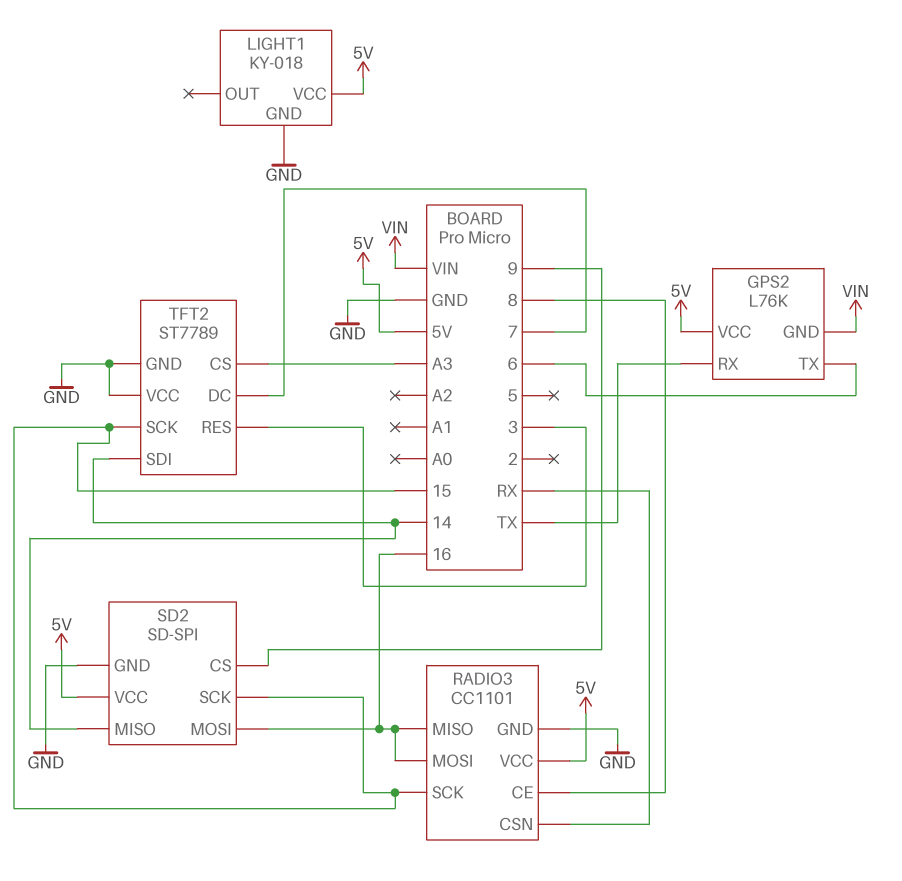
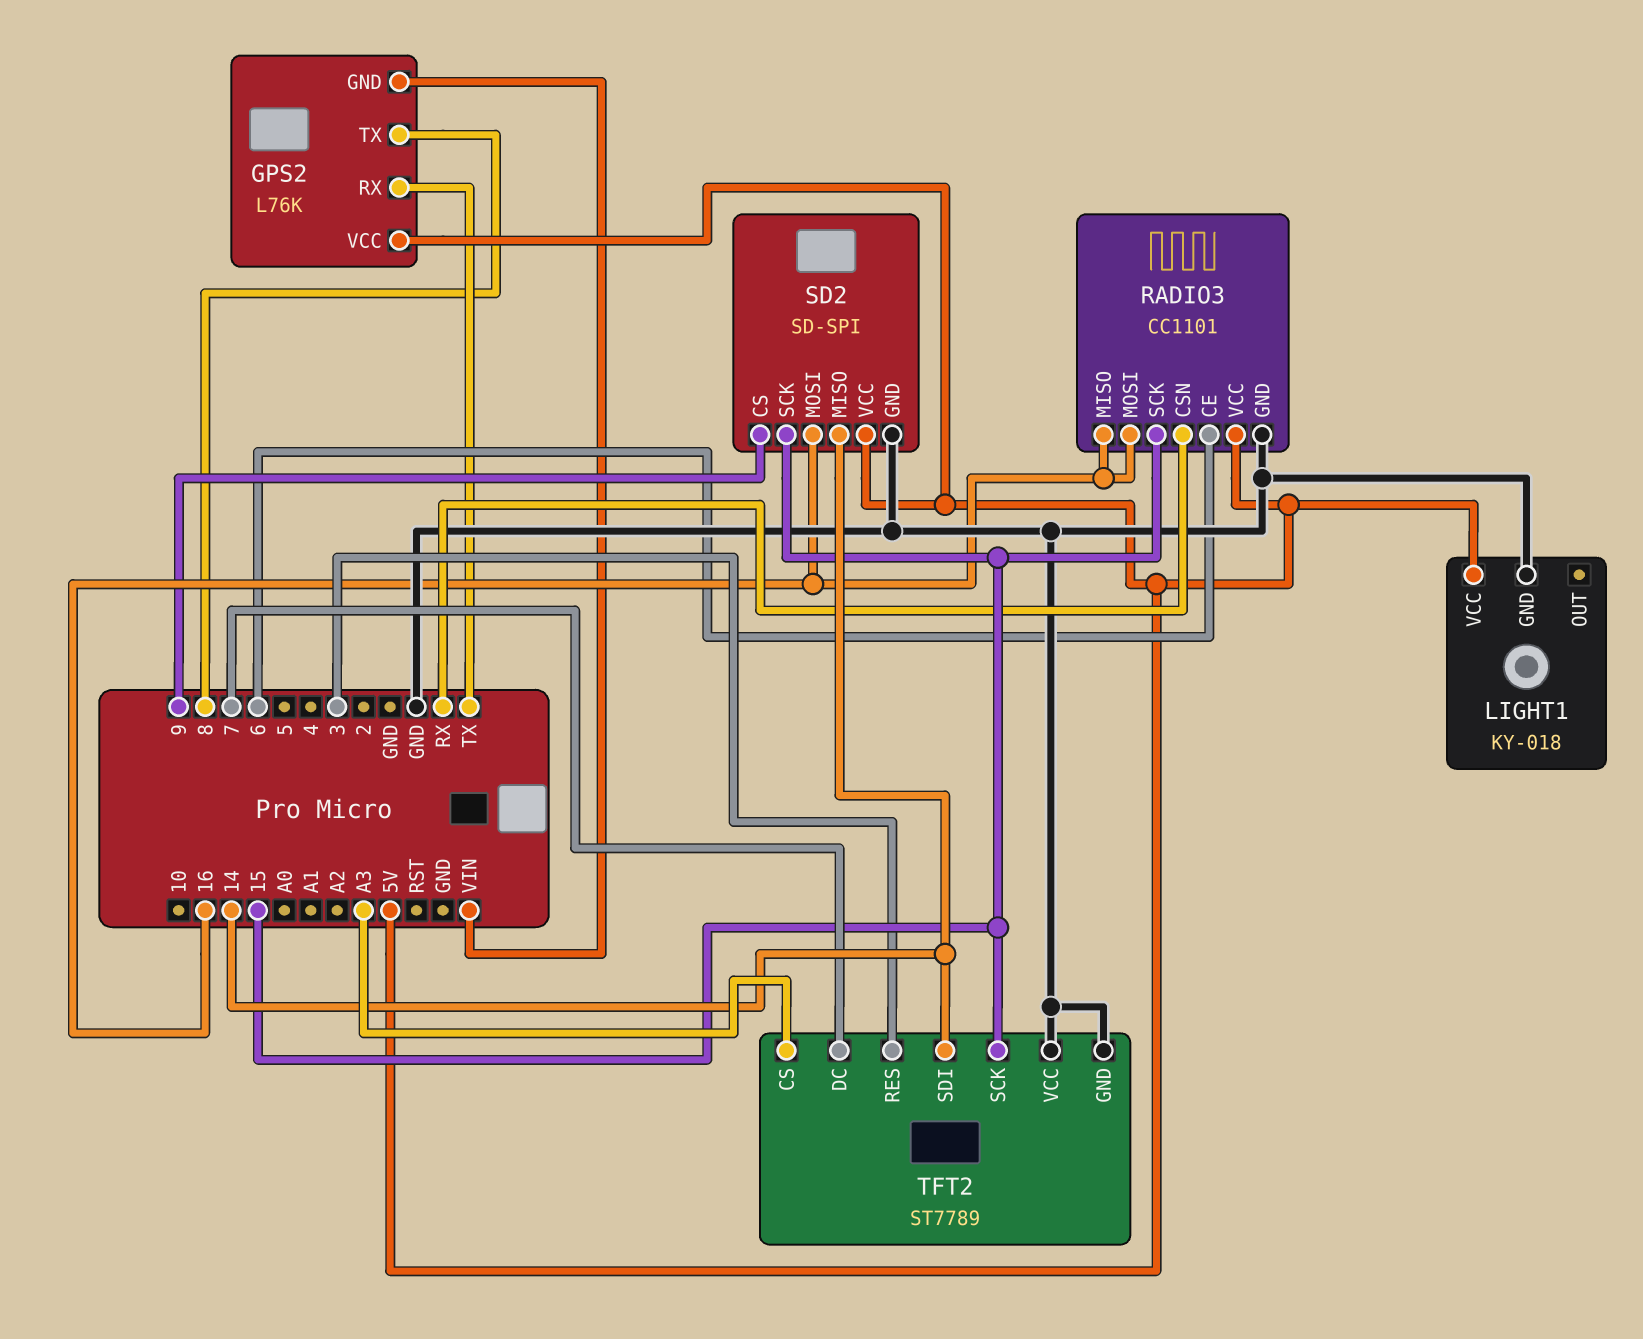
GPS2 pin TX: 6 -> 8
RADIO3 pin CE: 8 -> 6

